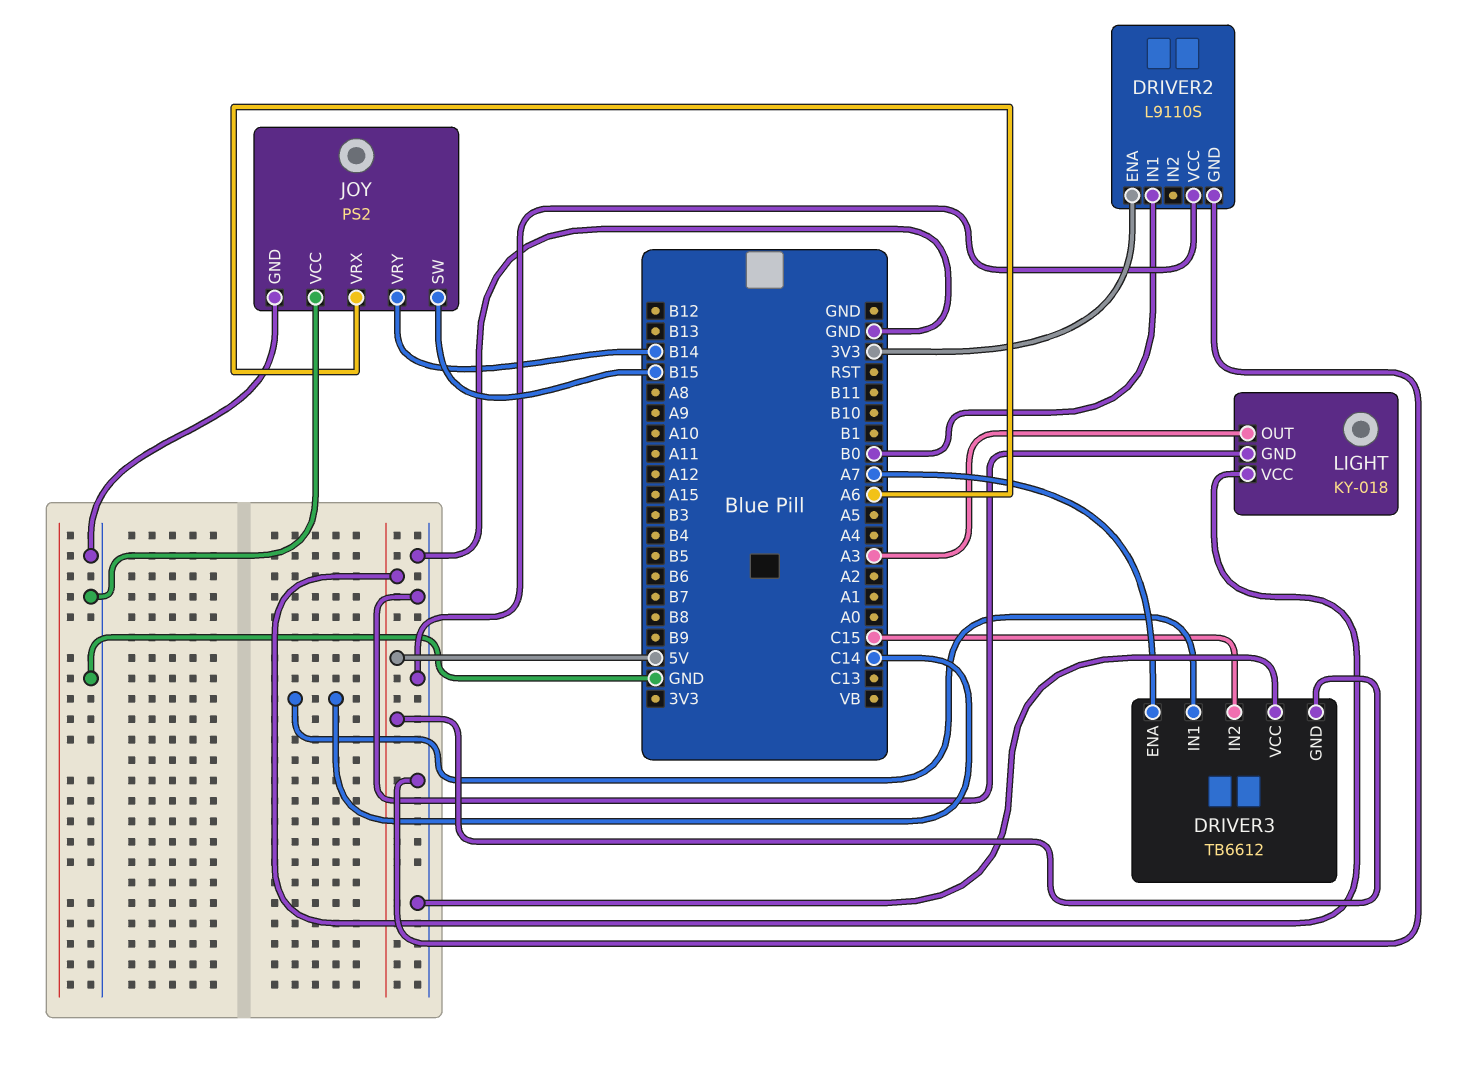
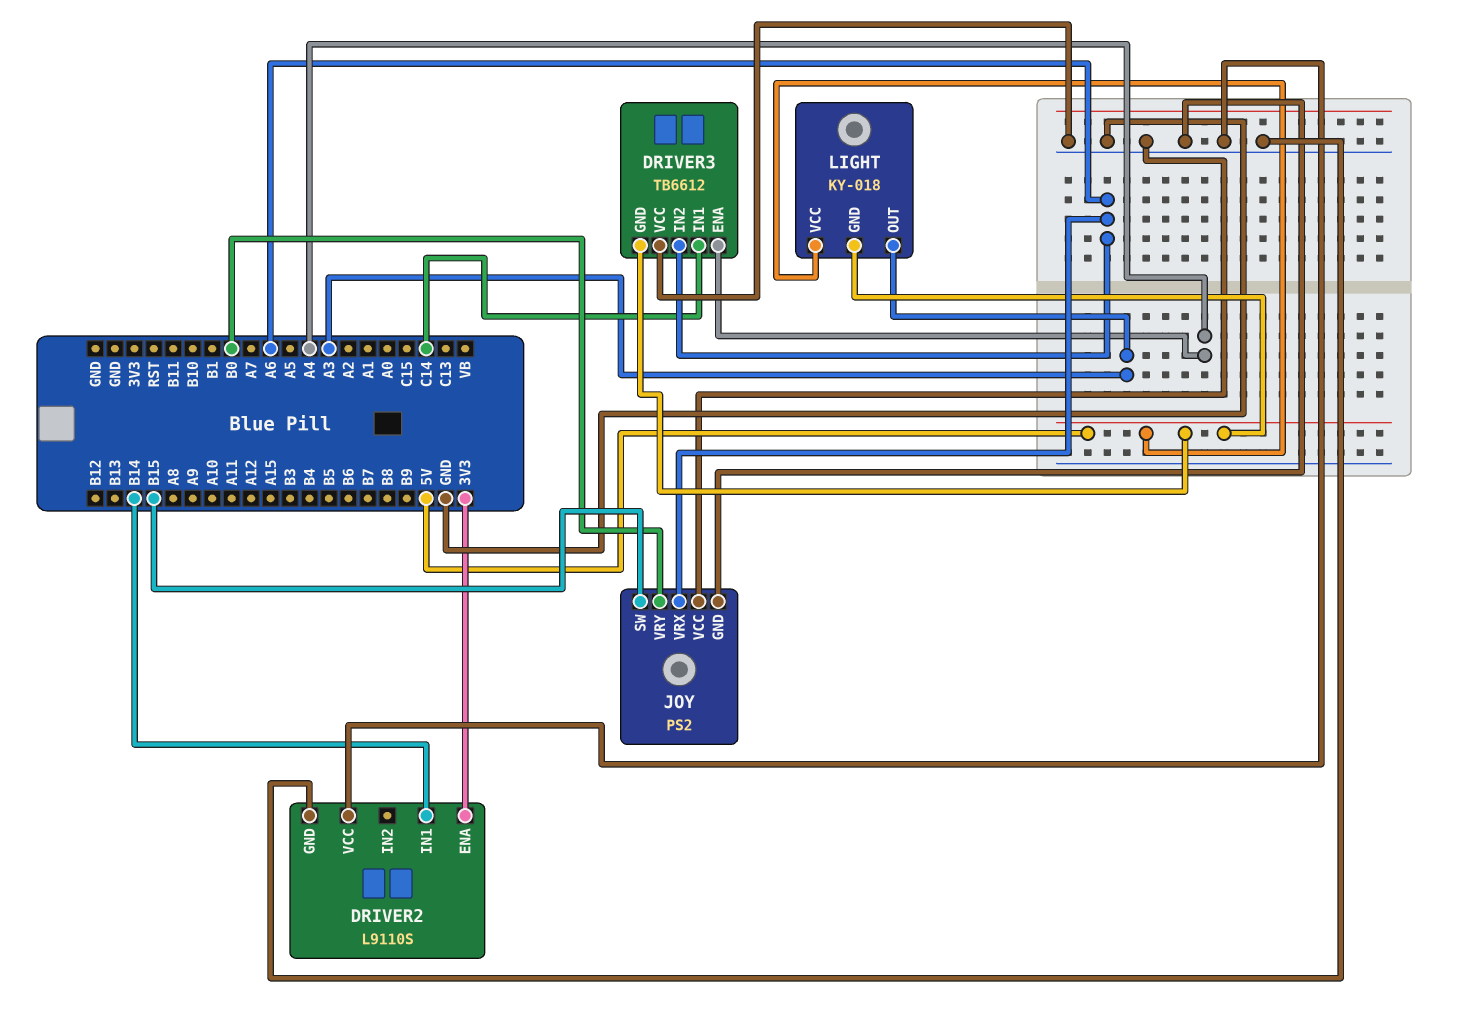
DRIVER2 pin IN1: B0 -> B14
DRIVER3 pin ENA: A7 -> A4
DRIVER3 pin IN2: C15 -> A6
JOY pin VRY: B14 -> B0
LIGHT pin GND: GND -> 5V

